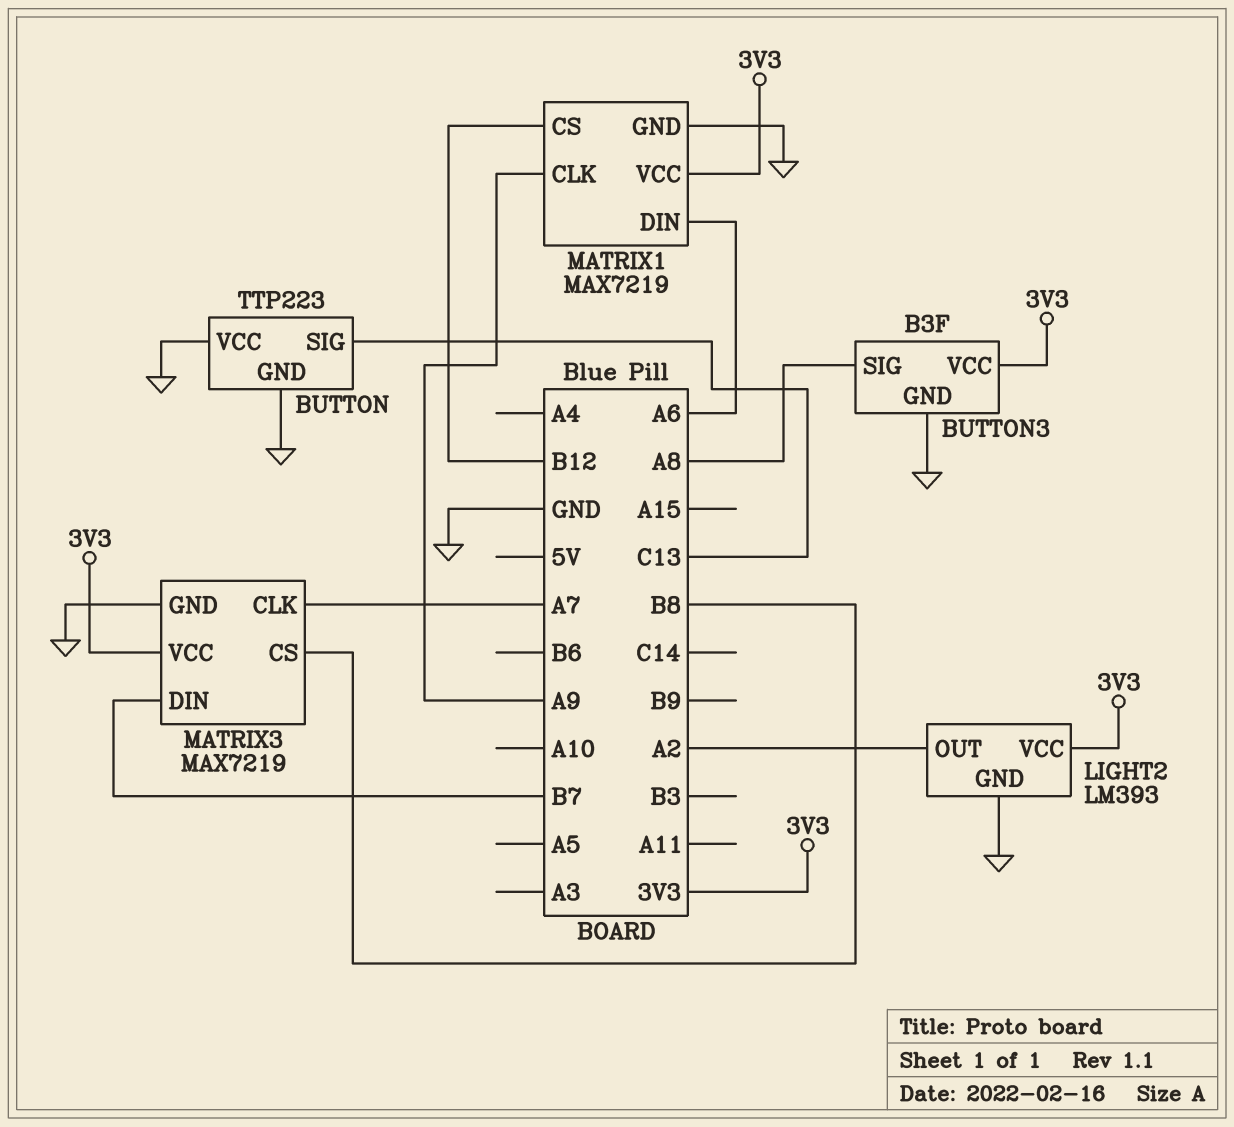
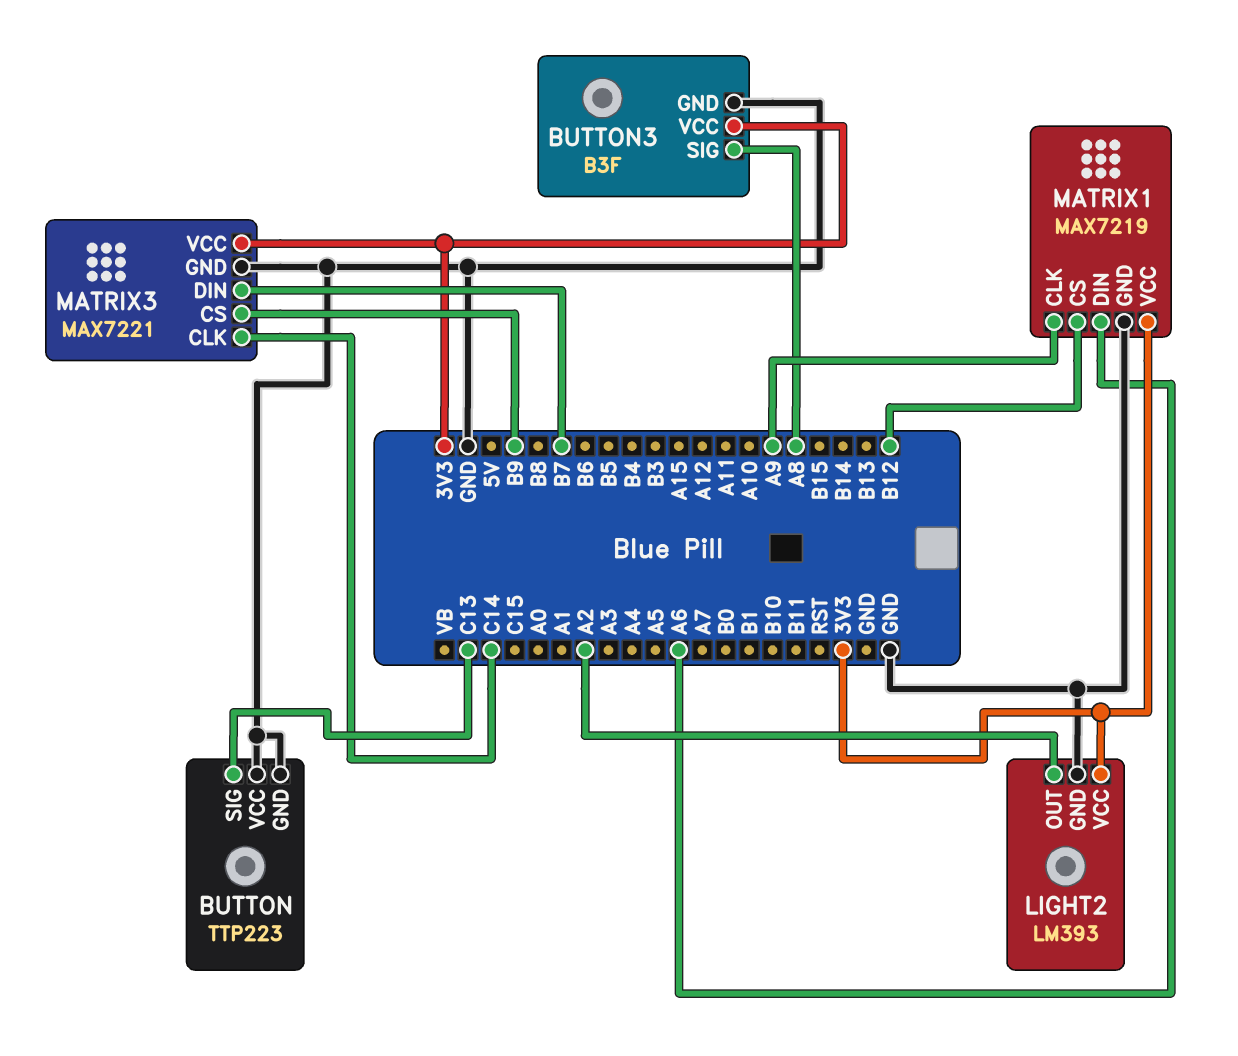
MATRIX3: MAX7219 -> MAX7221
MATRIX3 pin CLK: A7 -> C14
MATRIX3 pin CS: B8 -> B9

